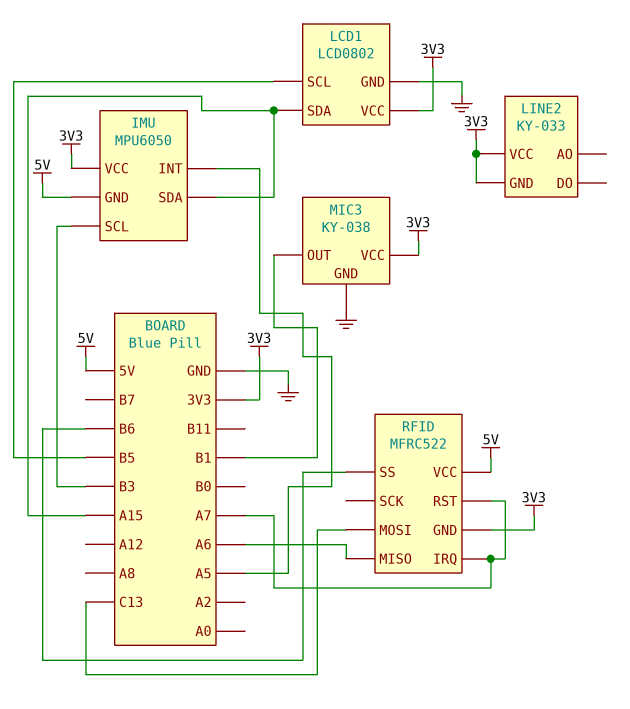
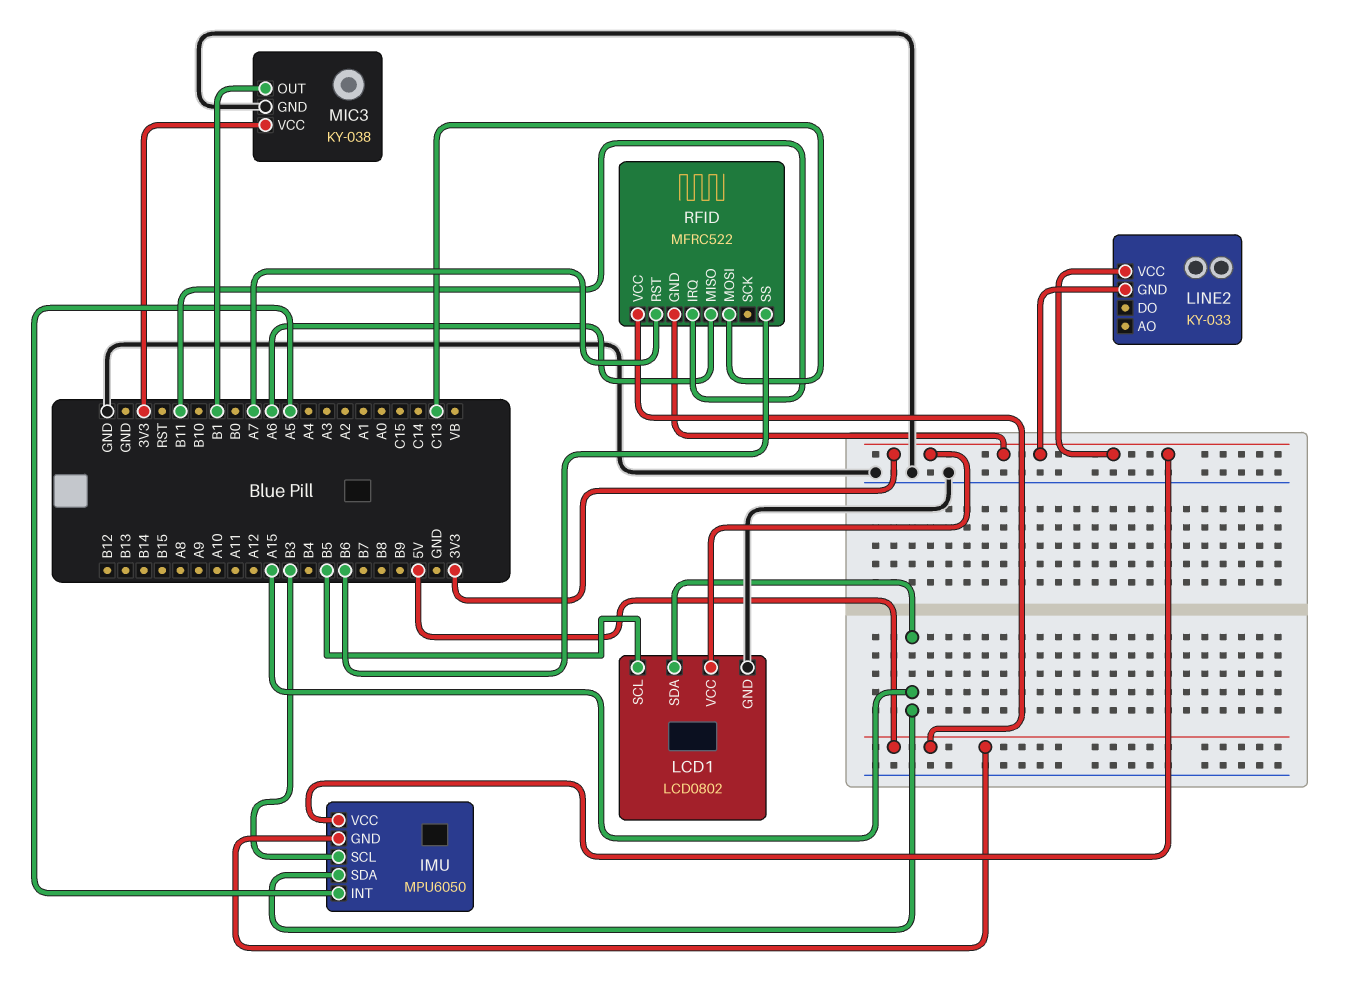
RFID pin IRQ: A7 -> B11

